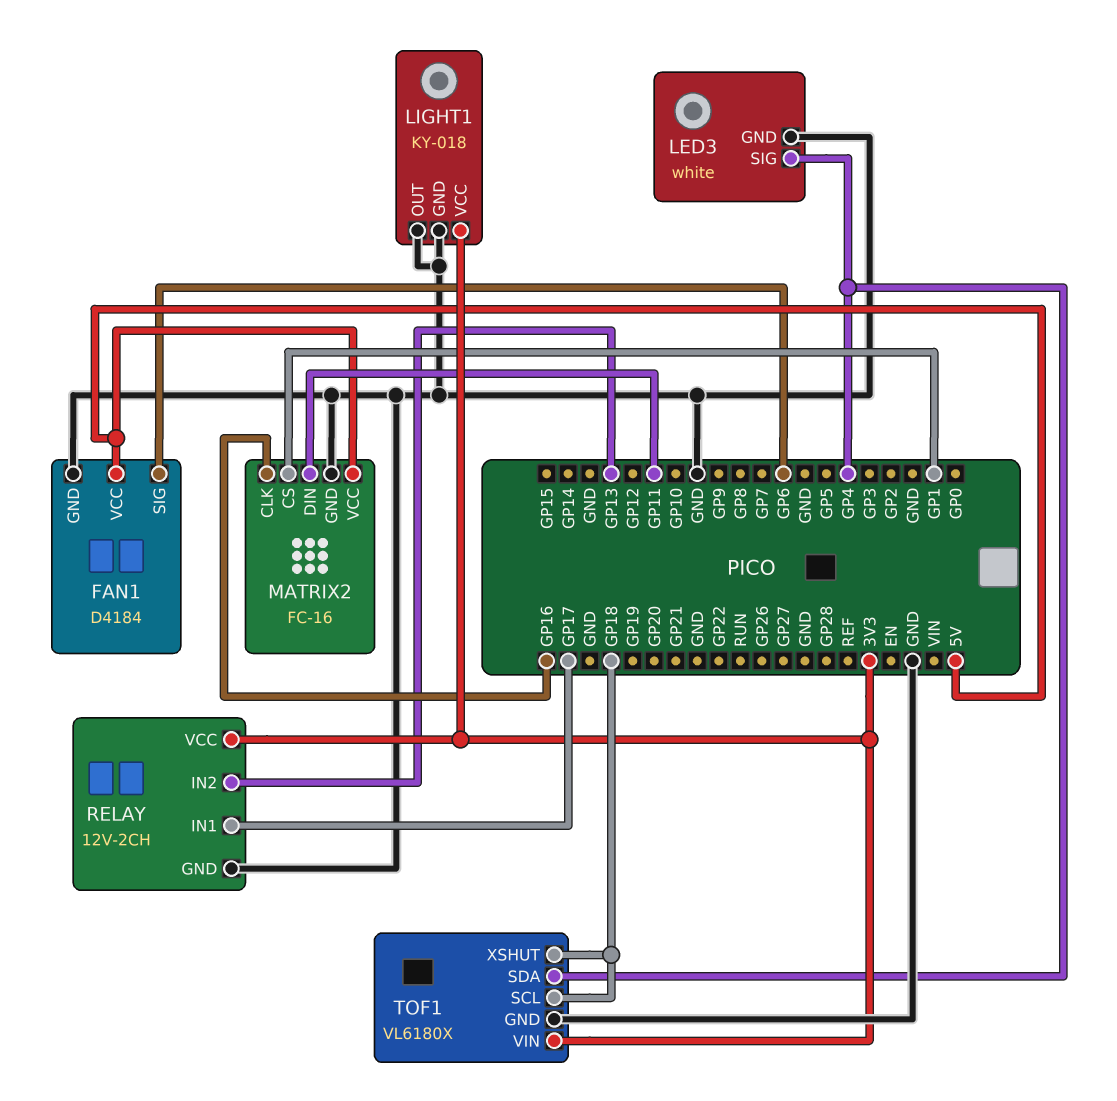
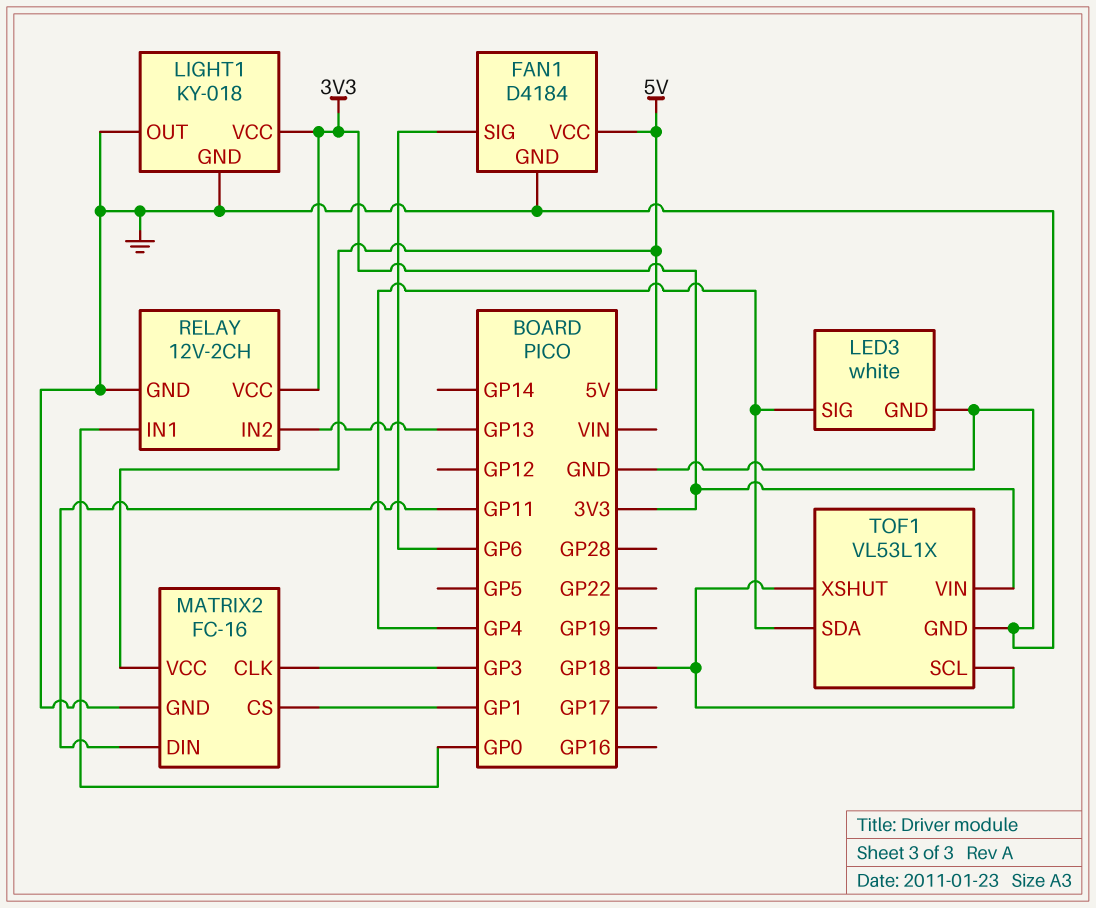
MATRIX2 pin CLK: GP16 -> GP3
RELAY pin IN1: GP17 -> GP0
TOF1: VL6180X -> VL53L1X

